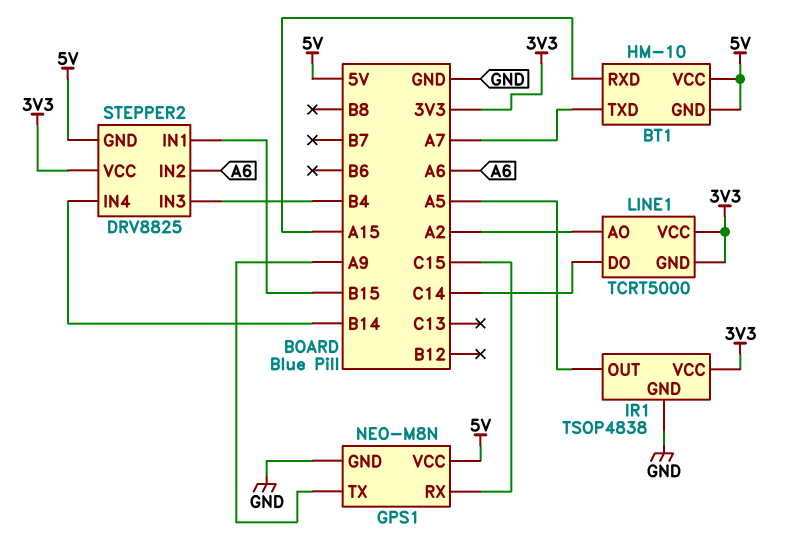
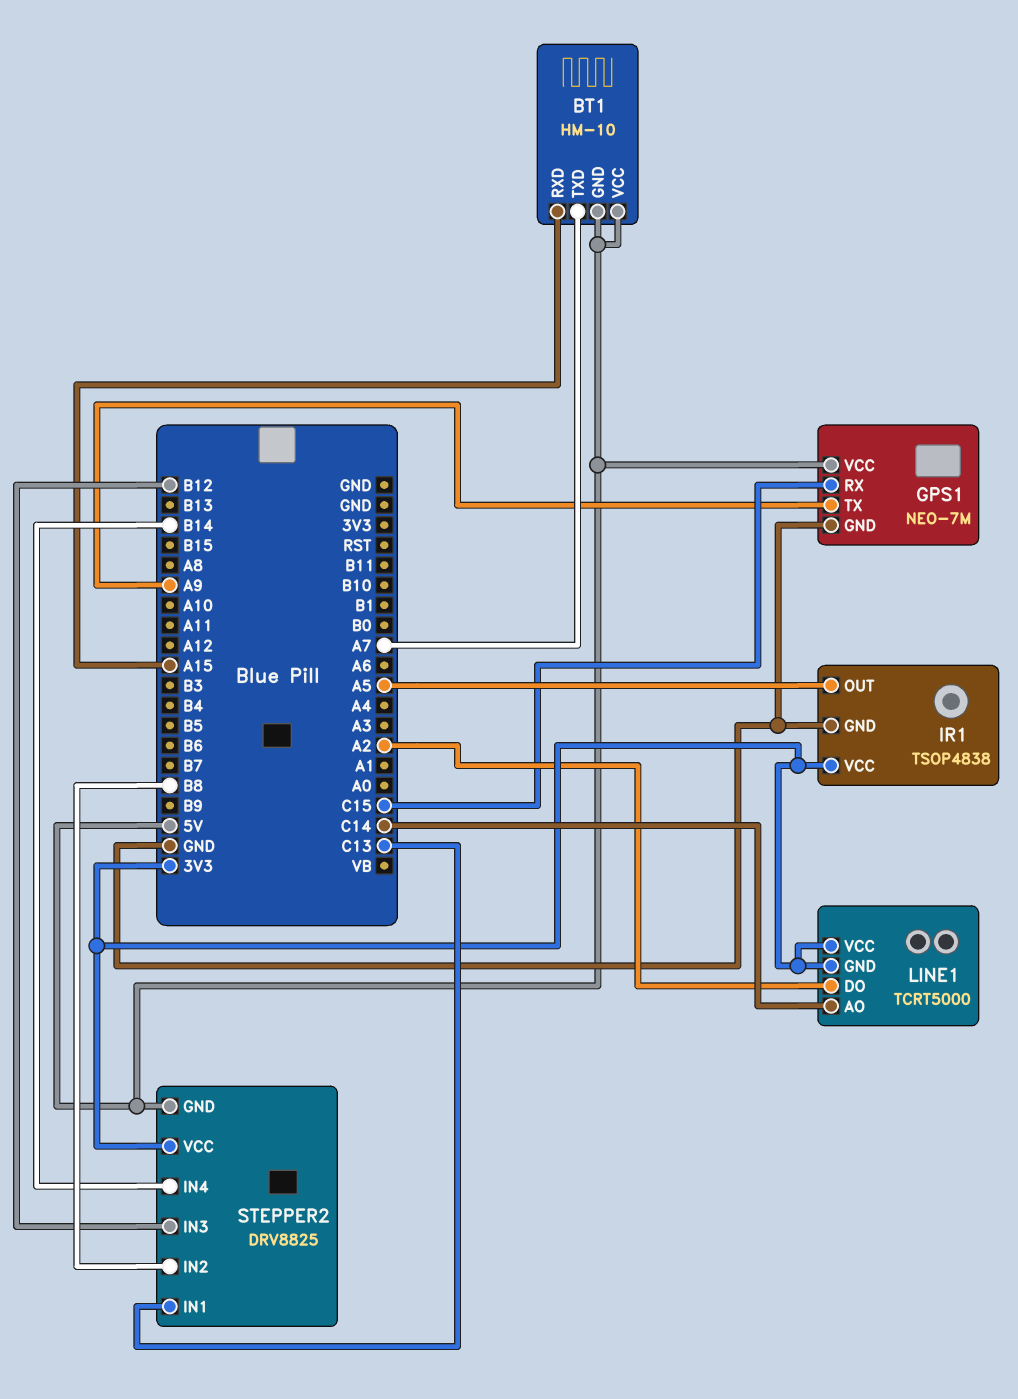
GPS1: NEO-M8N -> NEO-7M
LINE1 pin AO: A2 -> C14
LINE1 pin DO: C14 -> A2
STEPPER2 pin IN1: B15 -> C13
STEPPER2 pin IN2: A6 -> B8
STEPPER2 pin IN3: B4 -> B12

